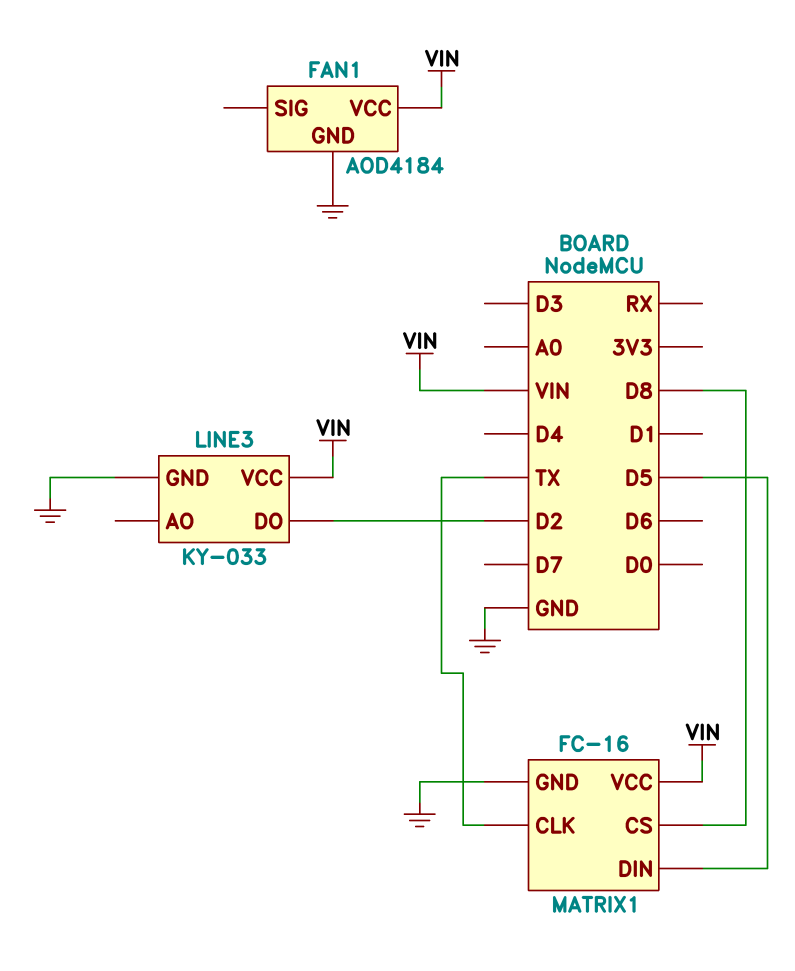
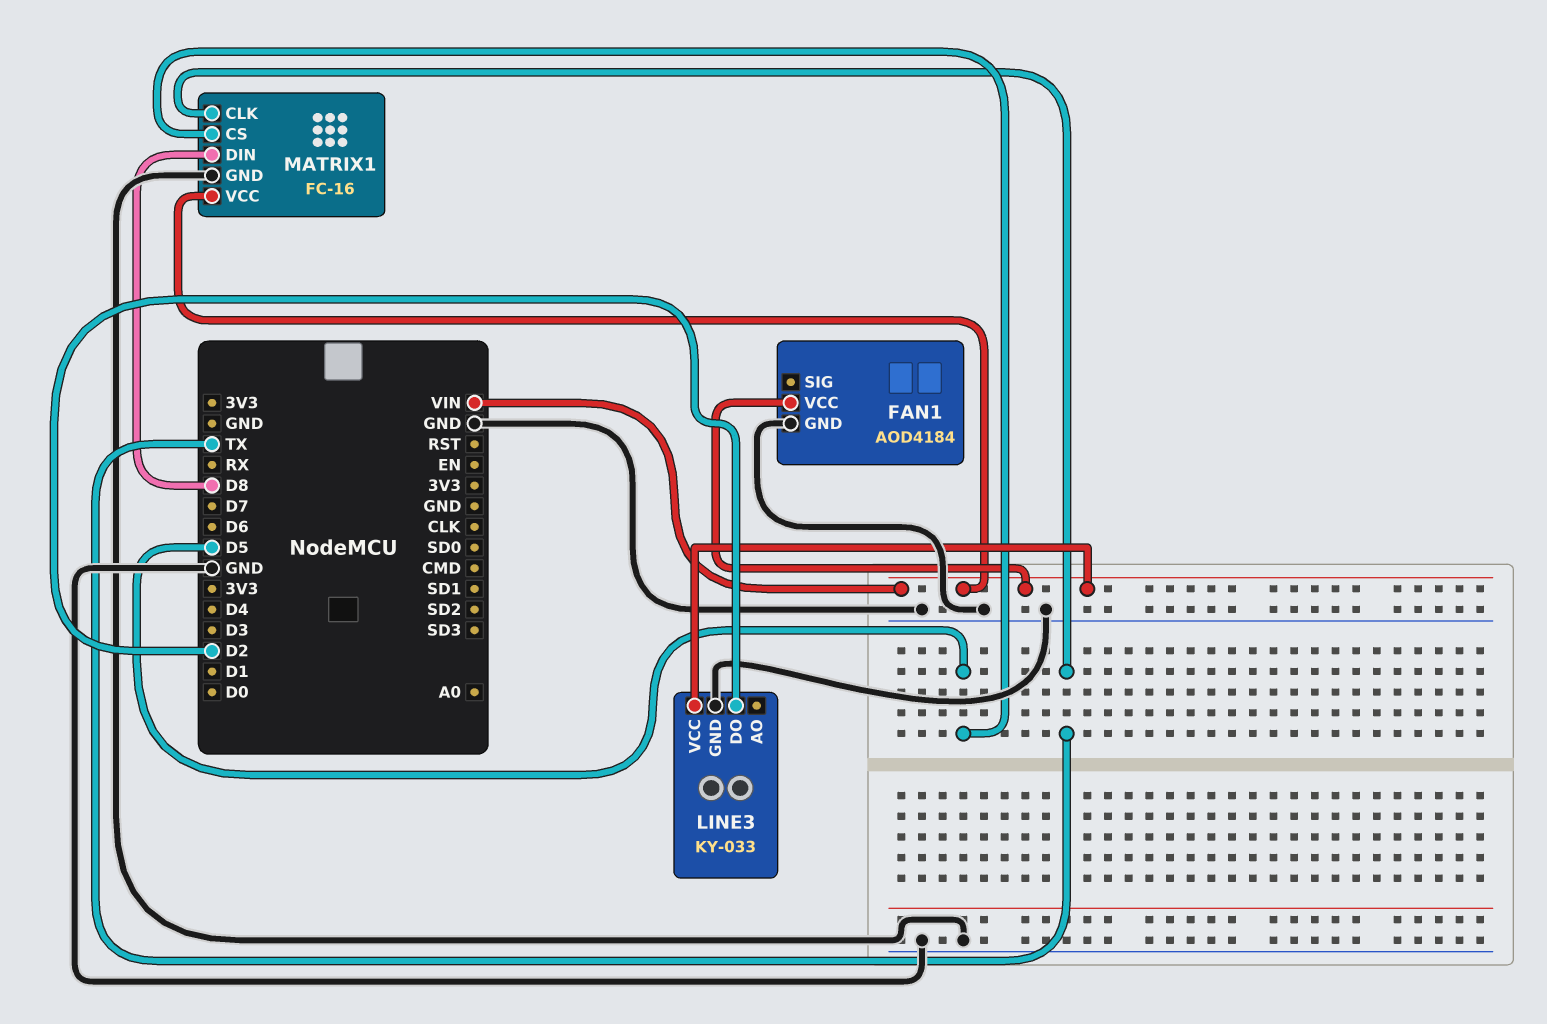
MATRIX1 pin CS: D8 -> D5
MATRIX1 pin DIN: D5 -> D8

